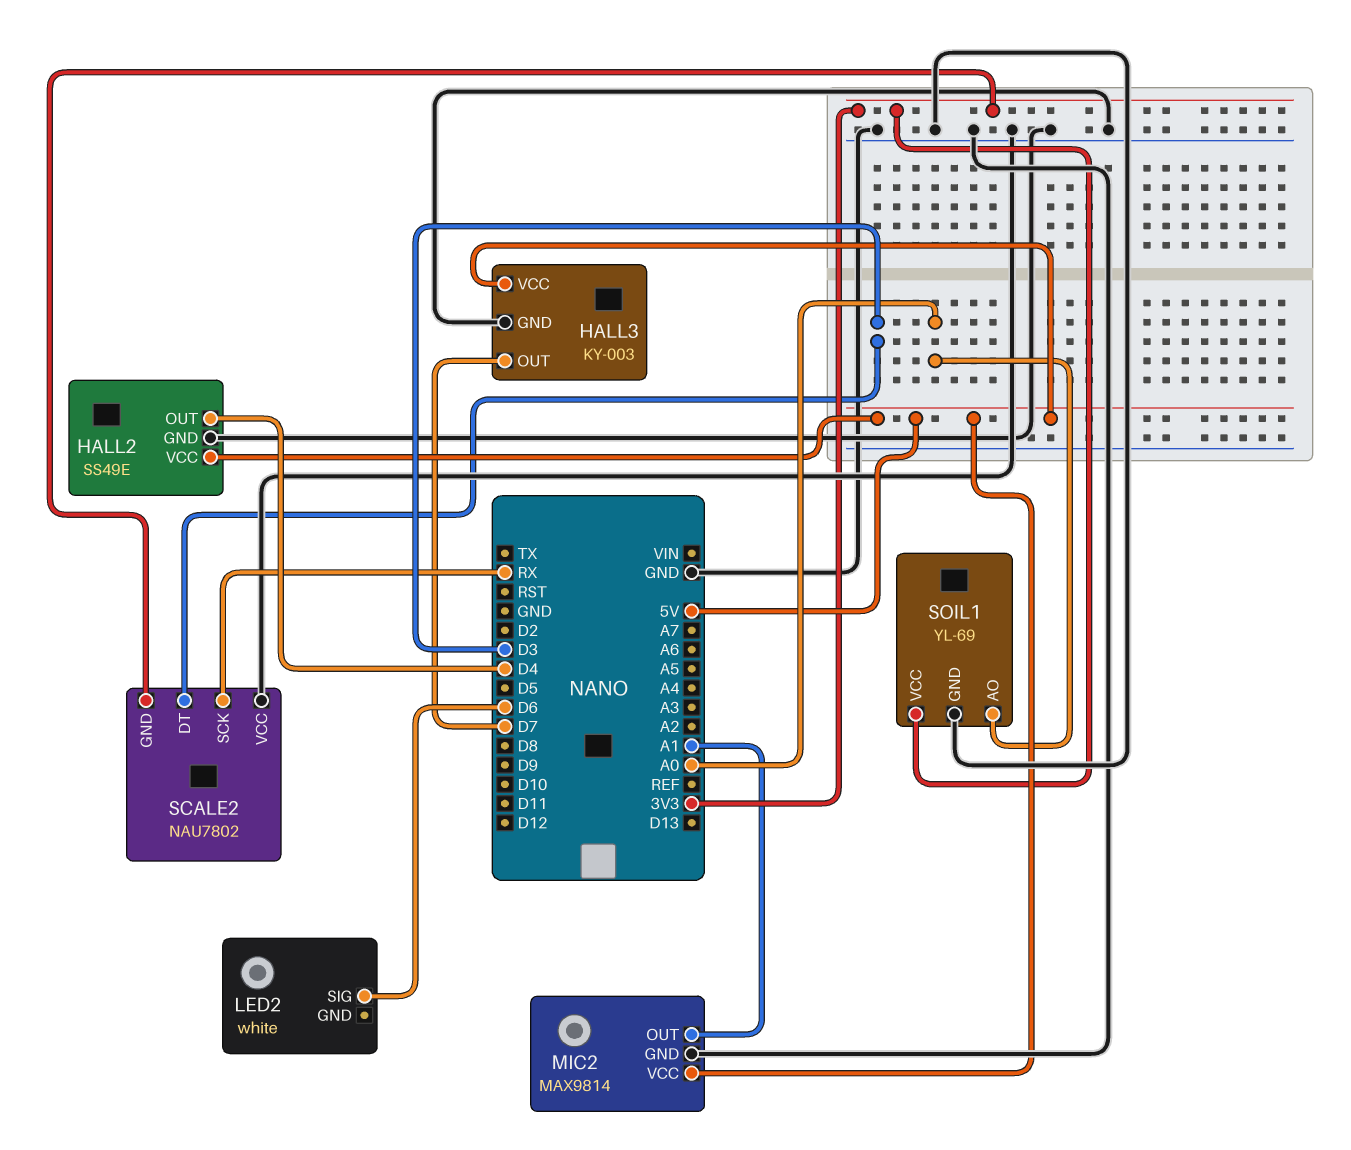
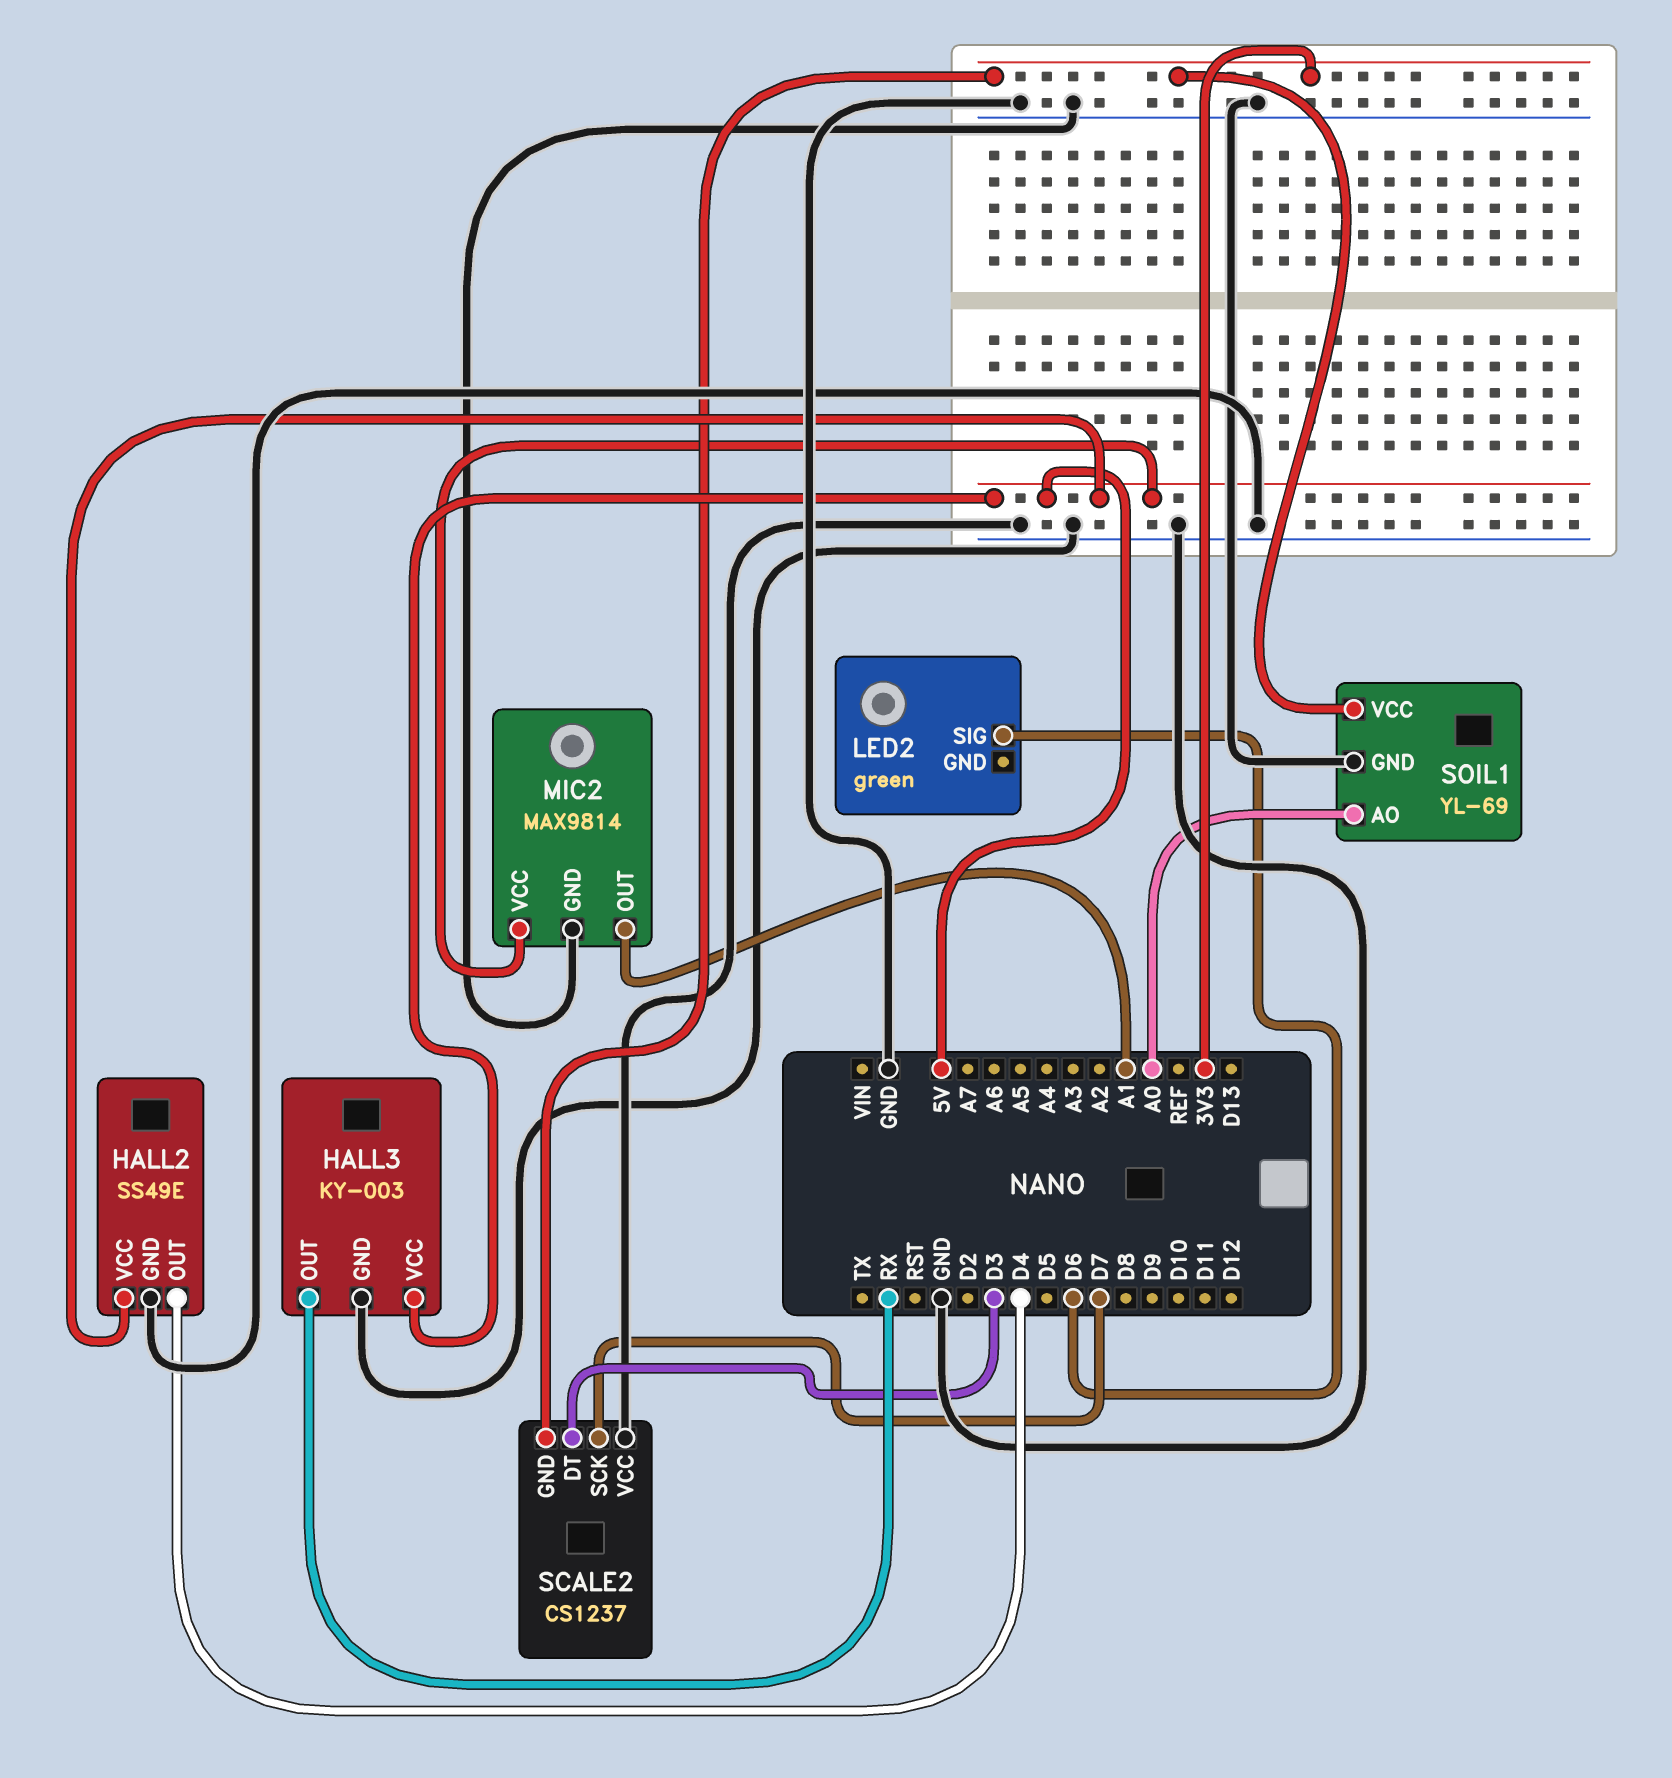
HALL3 pin OUT: D7 -> RX
LED2: white -> green
SCALE2: NAU7802 -> CS1237
SCALE2 pin SCK: RX -> D7

